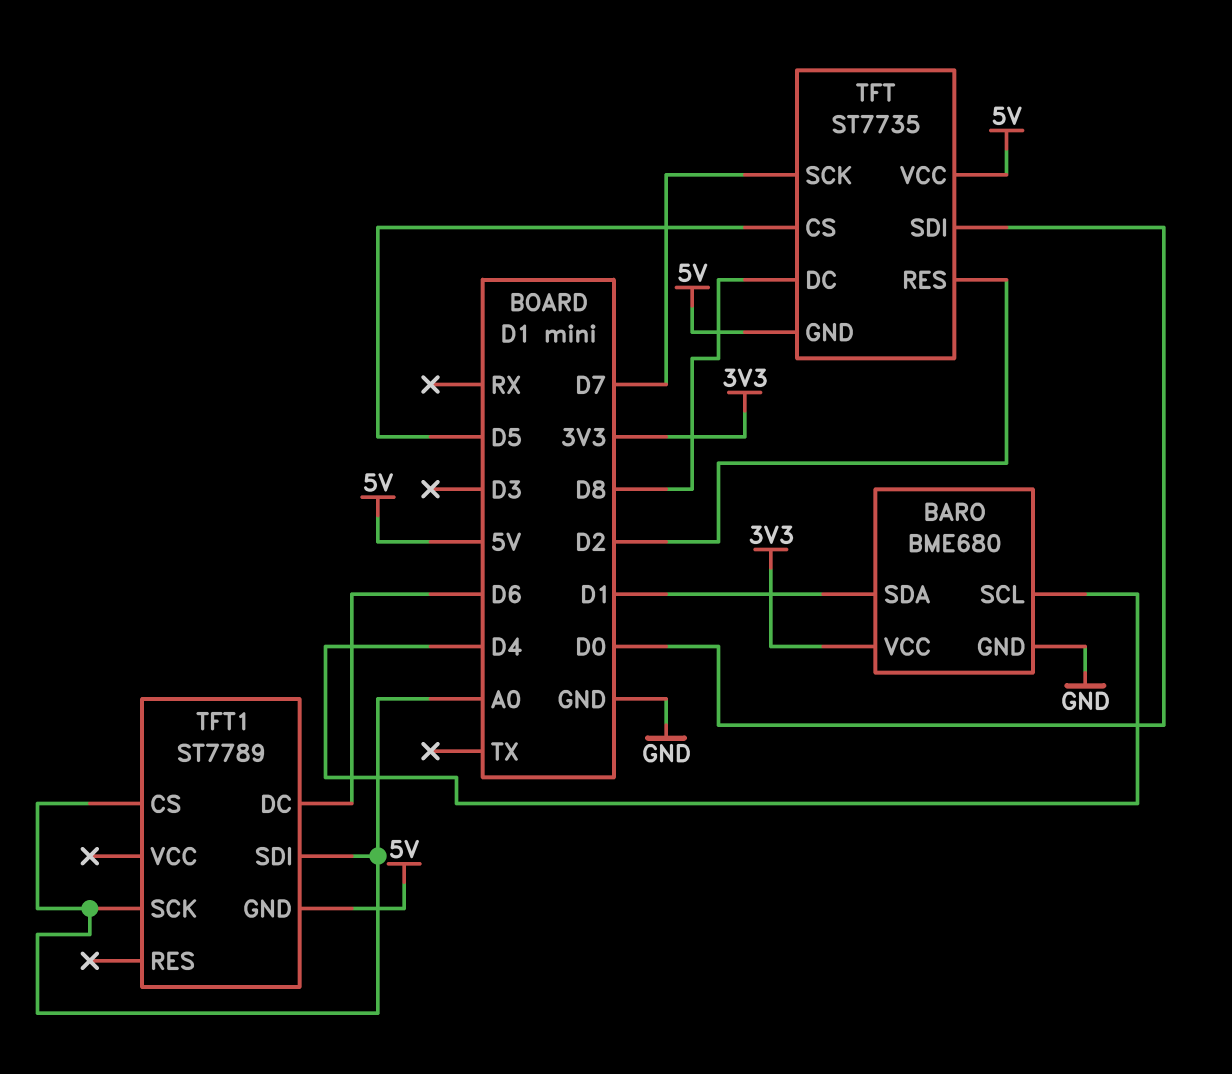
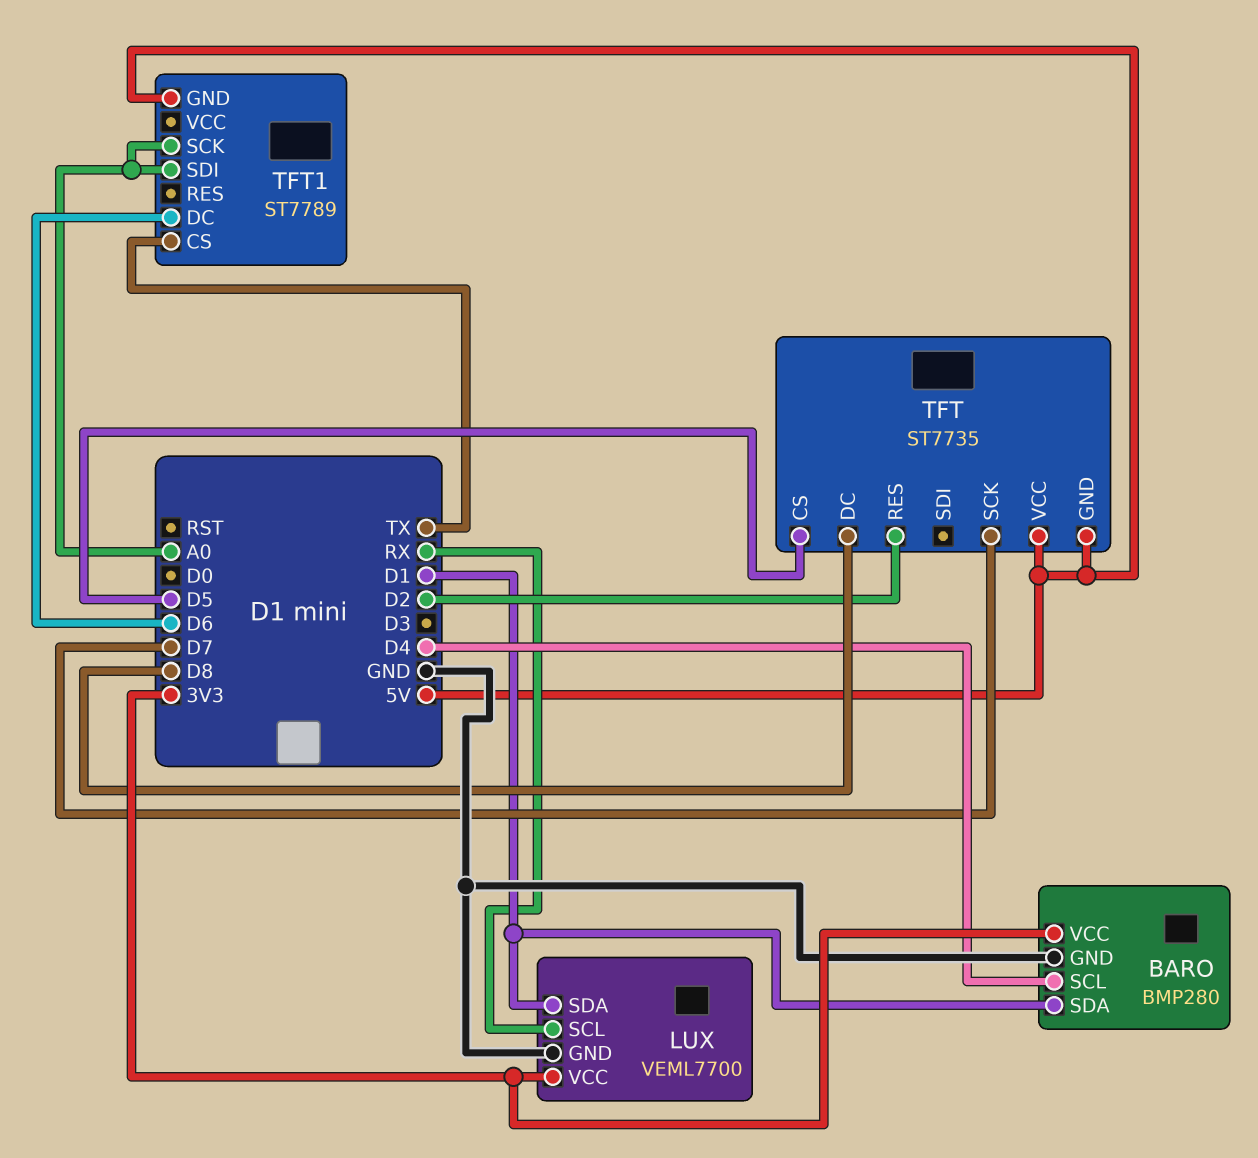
BARO: BME680 -> BMP280
LUX: none -> VEML7700
LUX pin GND: none -> GND
LUX pin SCL: none -> RX
LUX pin SDA: none -> D1
LUX pin VCC: none -> 3V3
TFT pin SDI: D0 -> none
TFT1 pin CS: A0 -> TX

